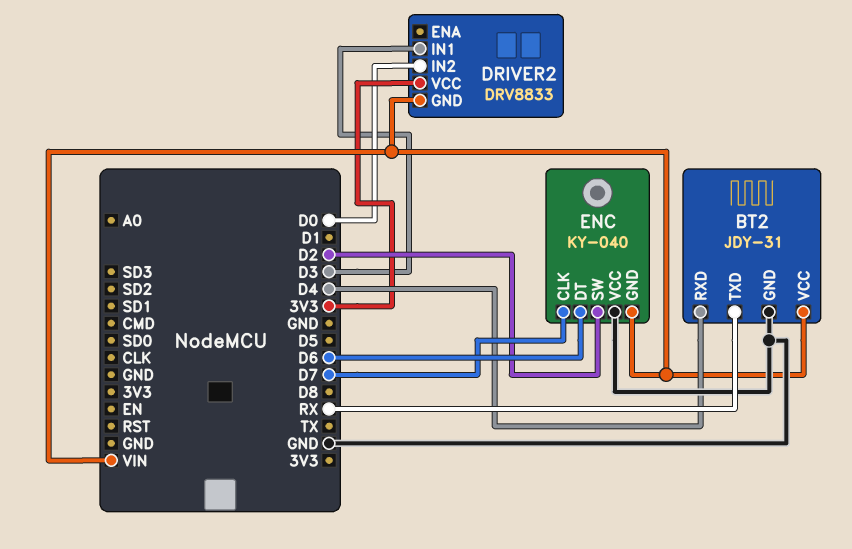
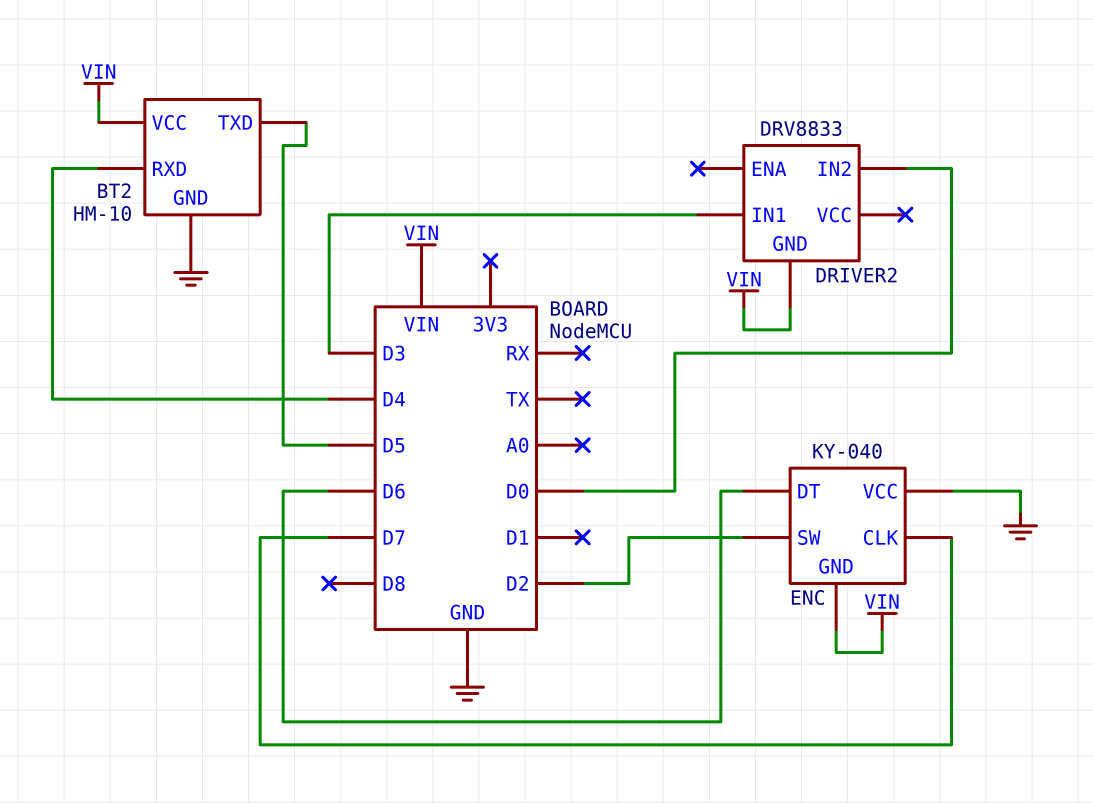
BT2: JDY-31 -> HM-10
BT2 pin TXD: RX -> D5
DRIVER2 pin VCC: 3V3 -> none

